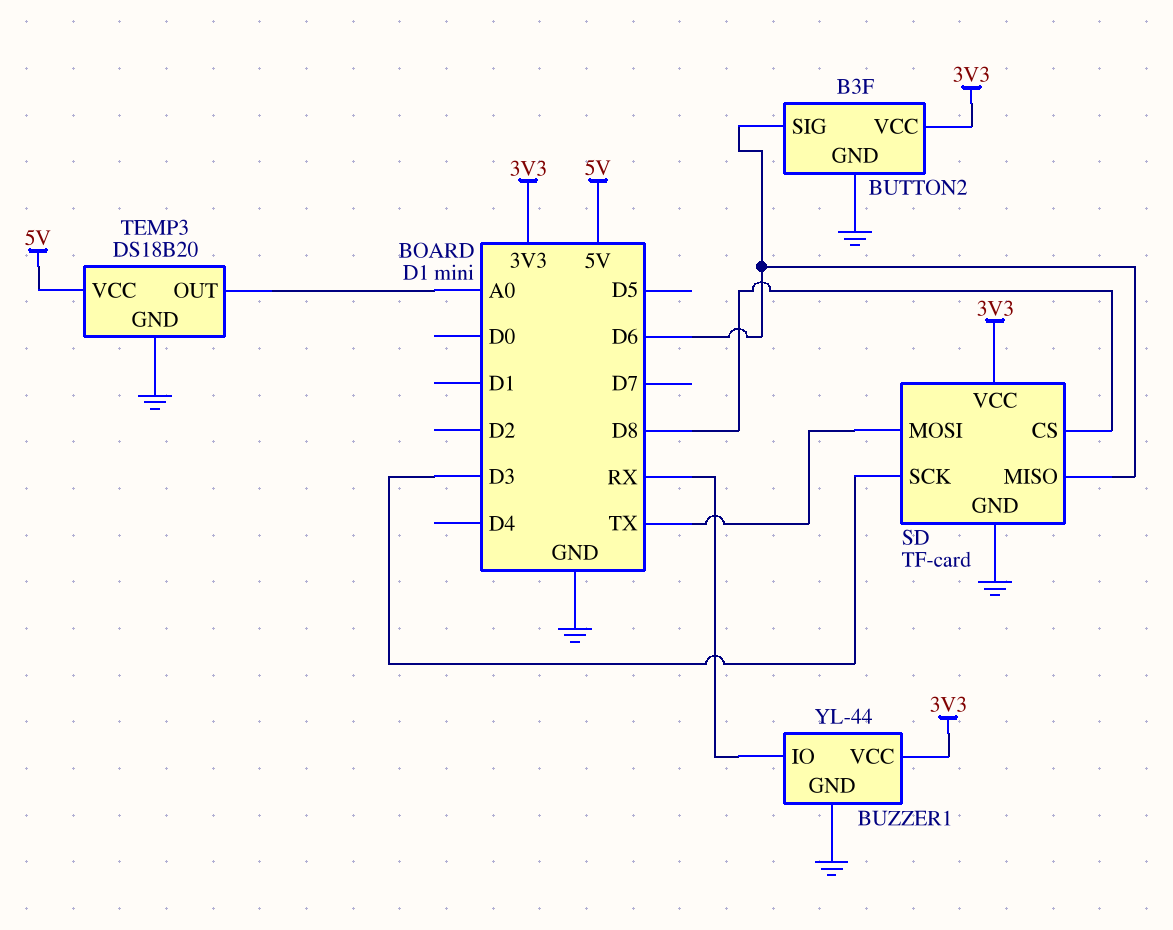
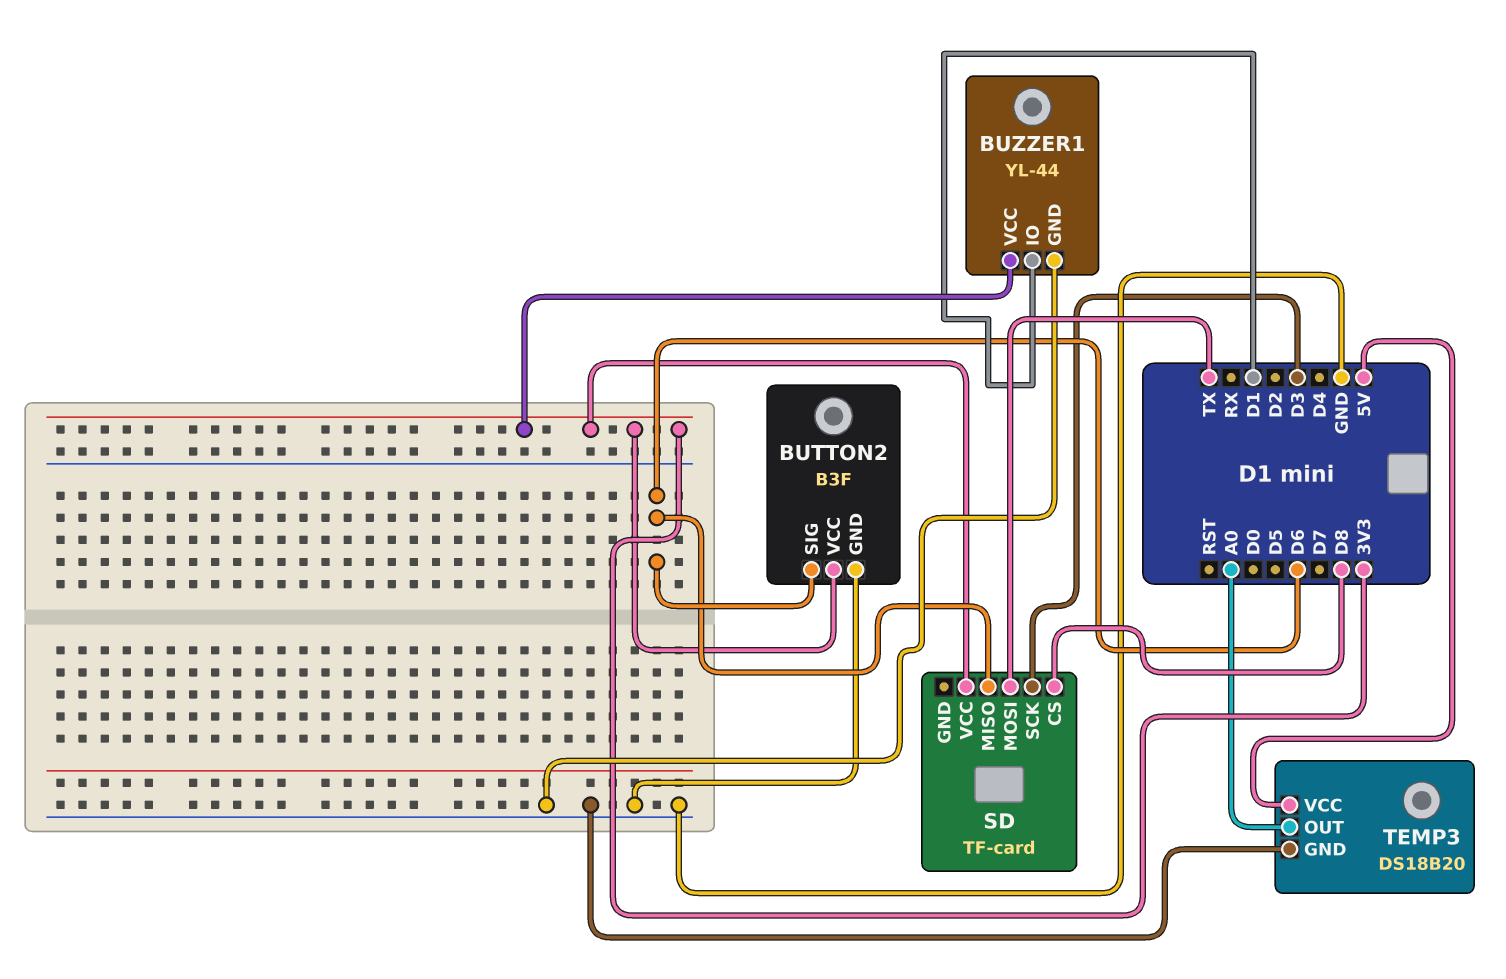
BUZZER1 pin IO: RX -> D1
SD pin GND: GND -> none

